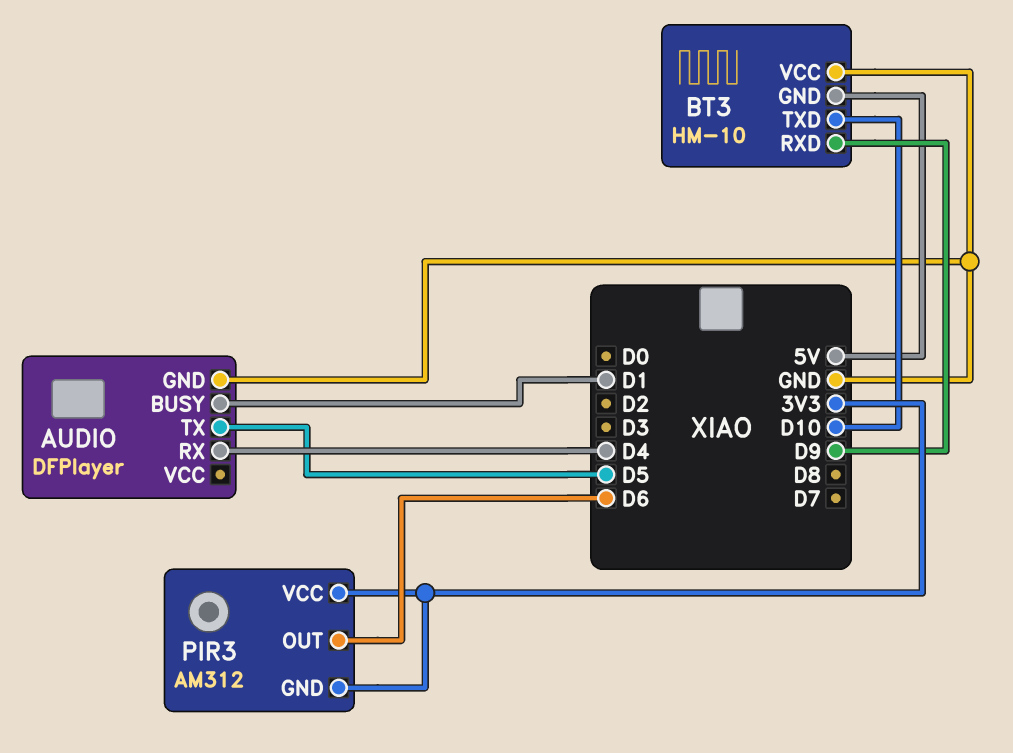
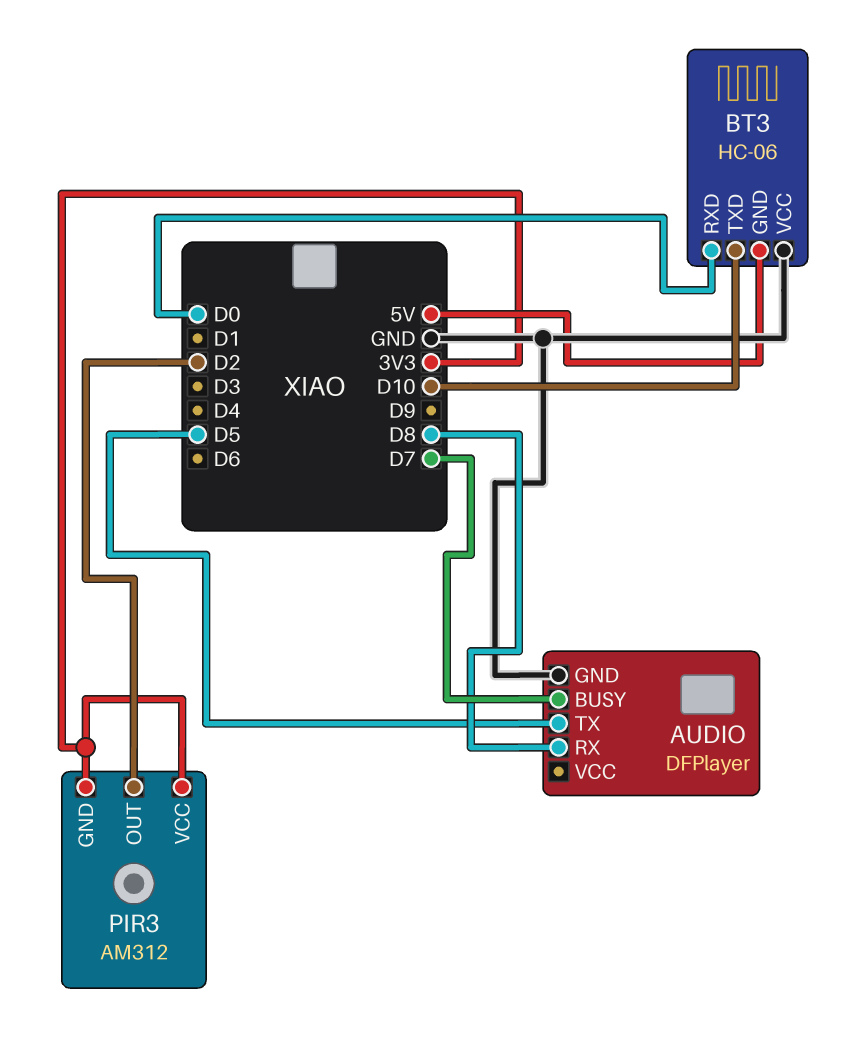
AUDIO pin BUSY: D1 -> D7
AUDIO pin RX: D4 -> D8
BT3: HM-10 -> HC-06
BT3 pin RXD: D9 -> D0
PIR3 pin OUT: D6 -> D2

